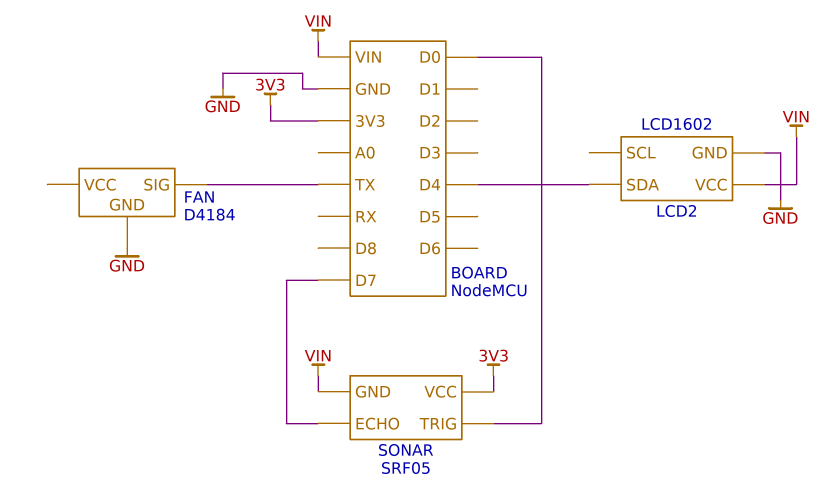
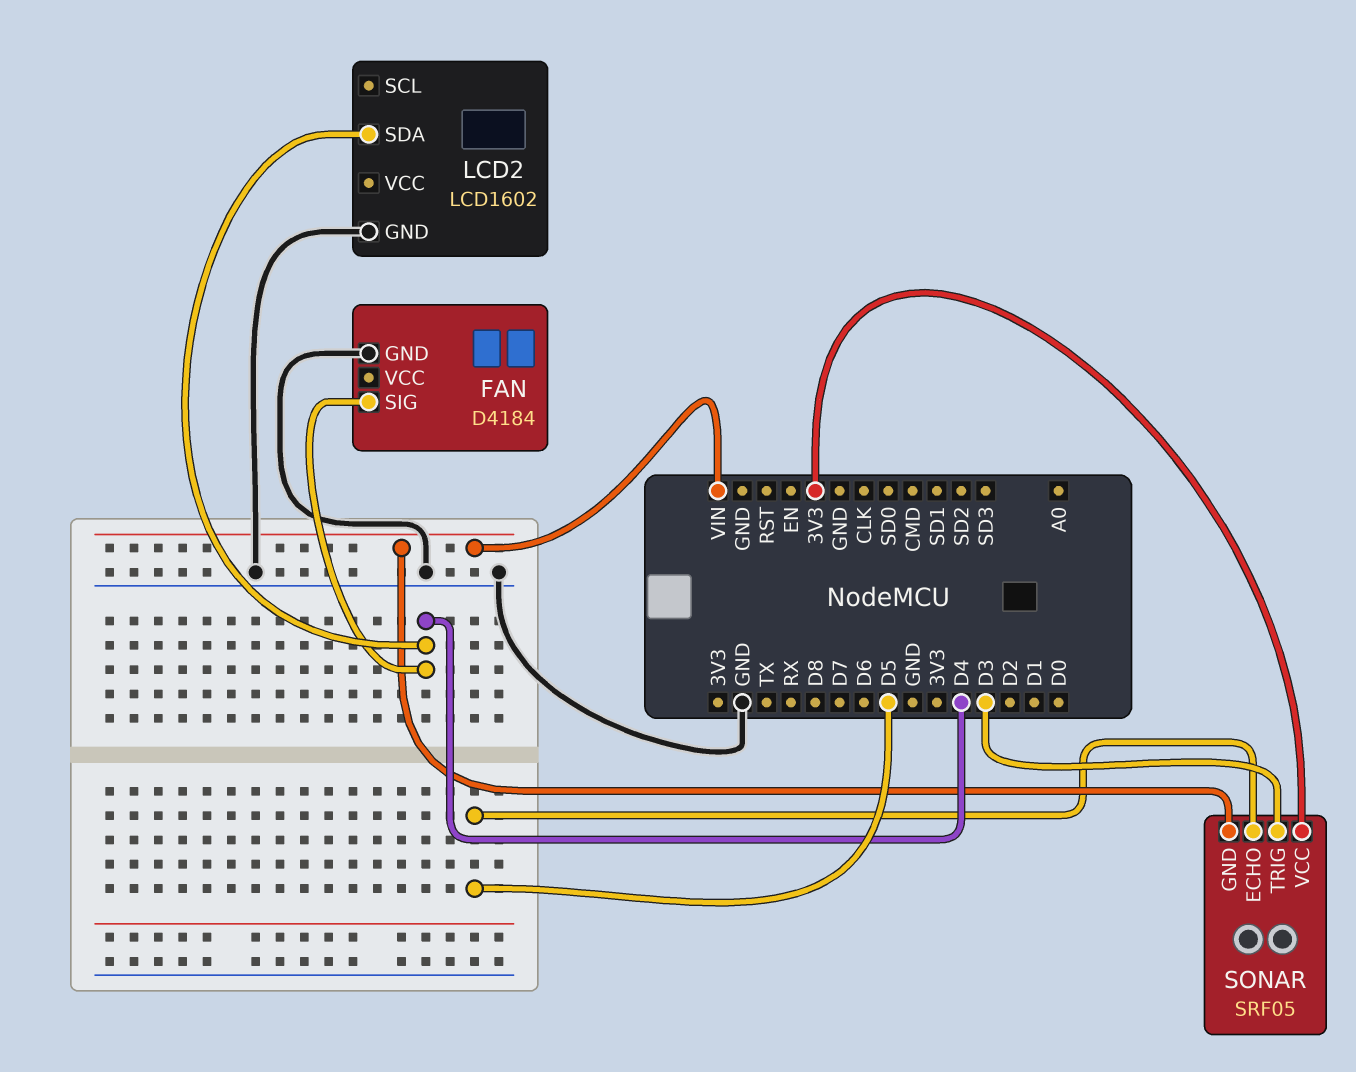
FAN pin SIG: TX -> D4
LCD2 pin VCC: VIN -> none
SONAR pin ECHO: D7 -> D5
SONAR pin TRIG: D0 -> D3

